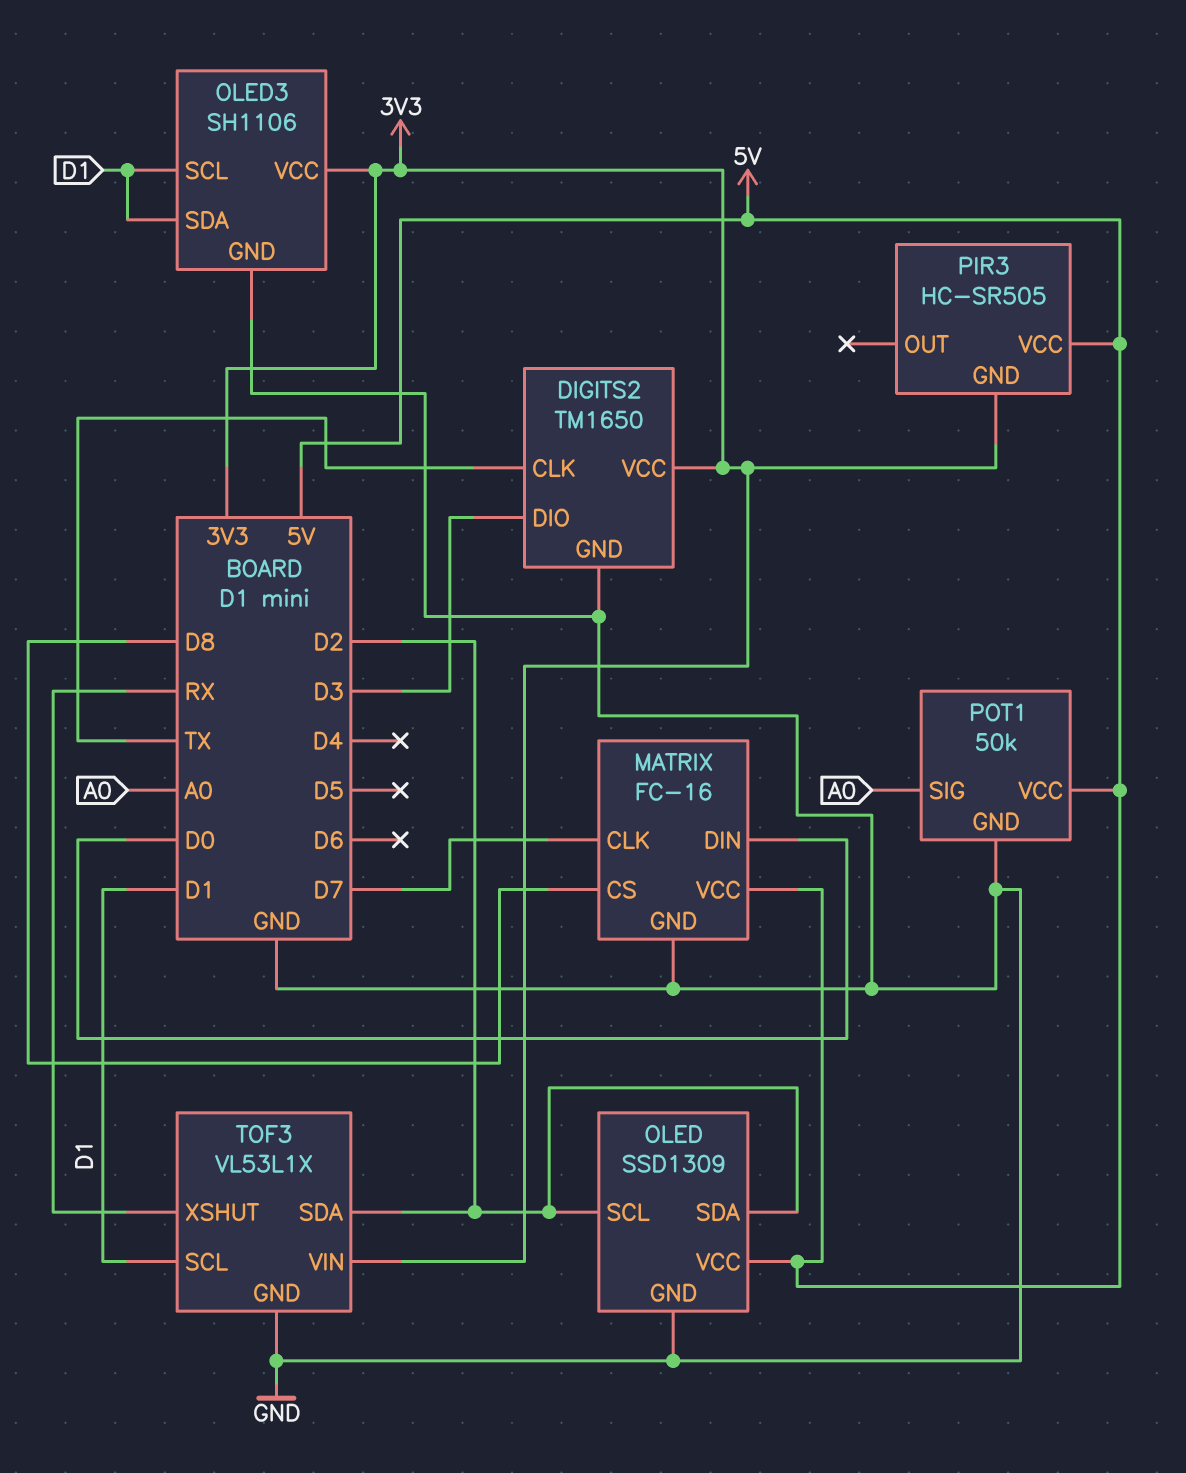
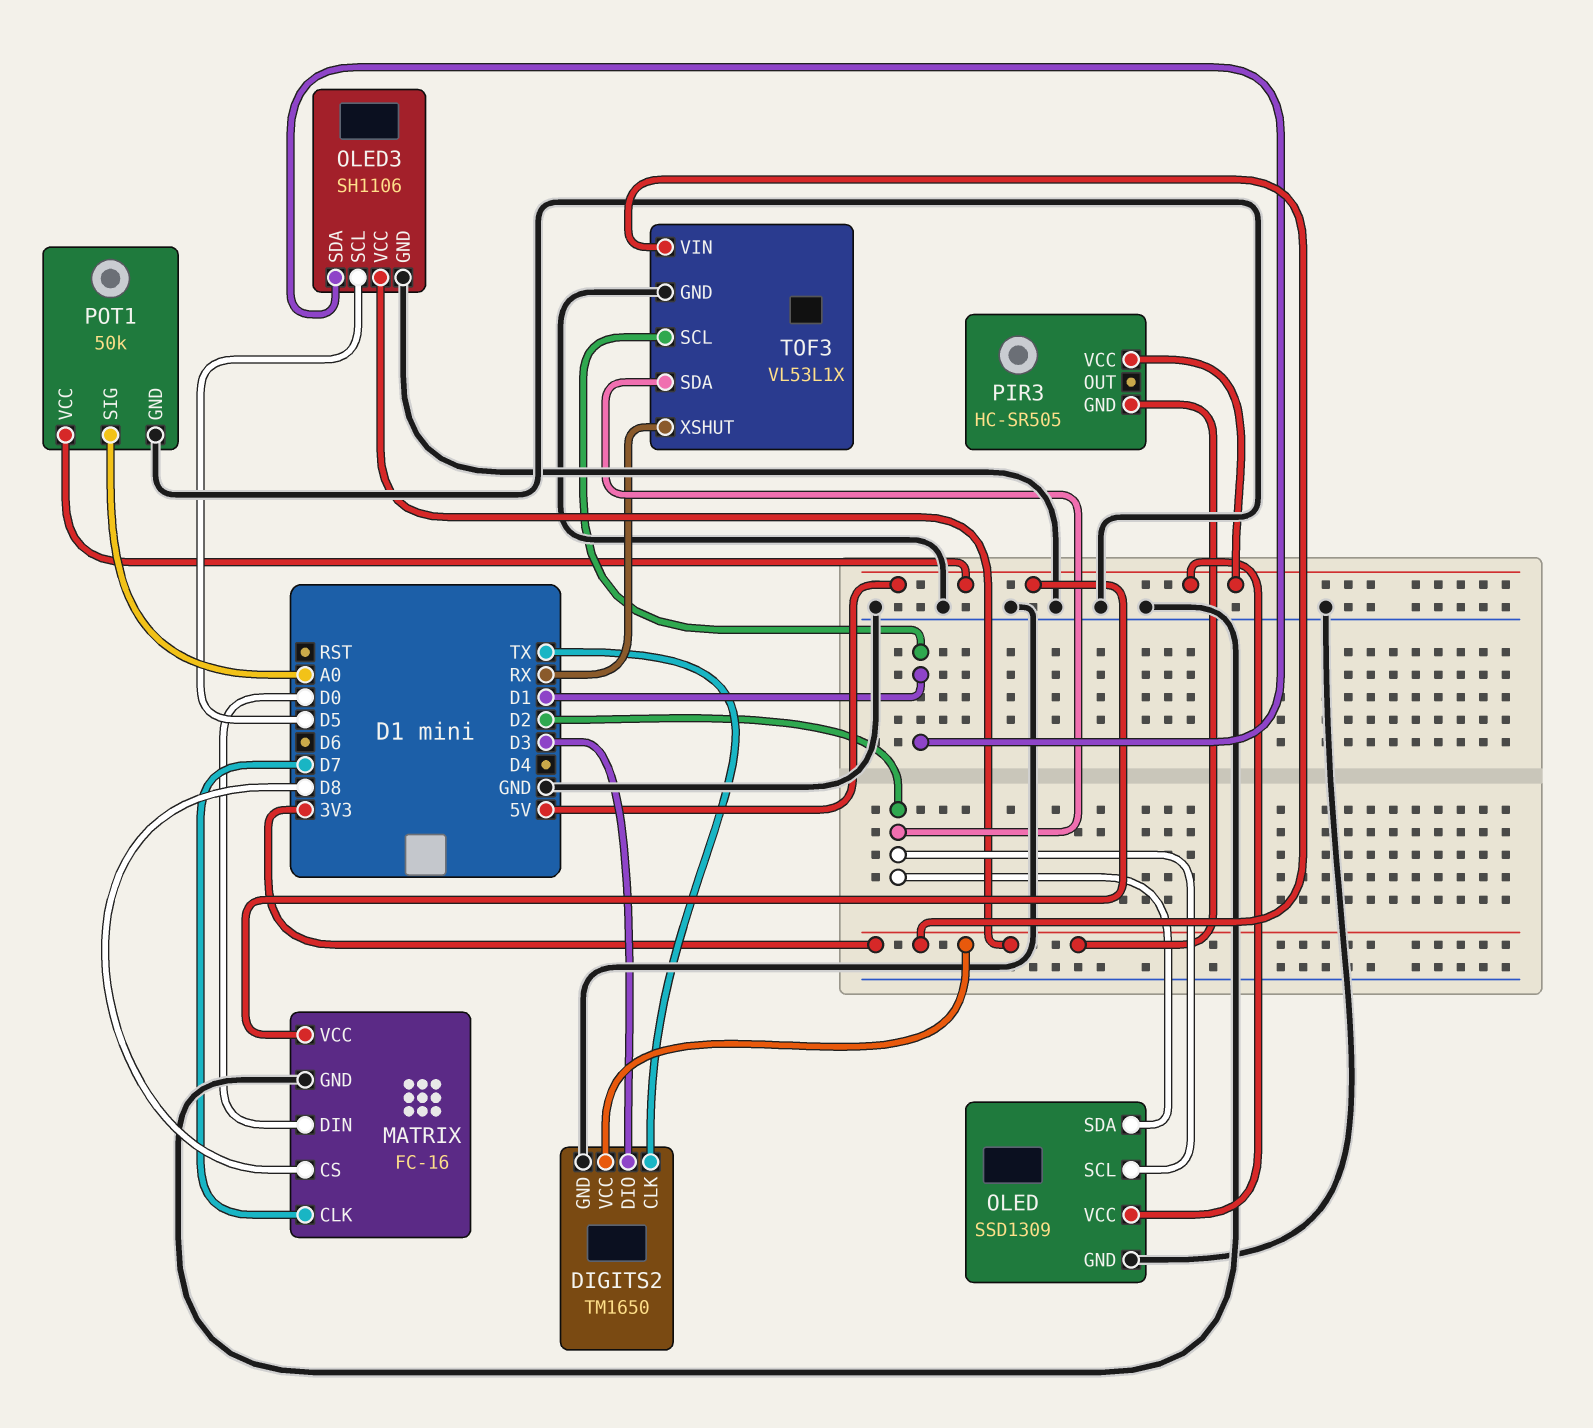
OLED3 pin SCL: D1 -> D5

